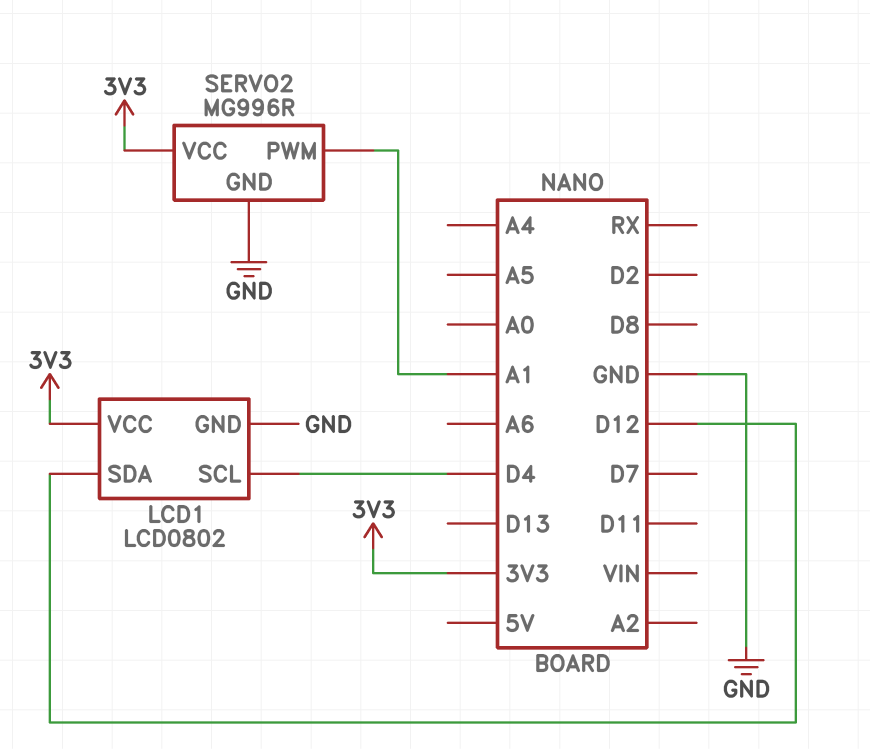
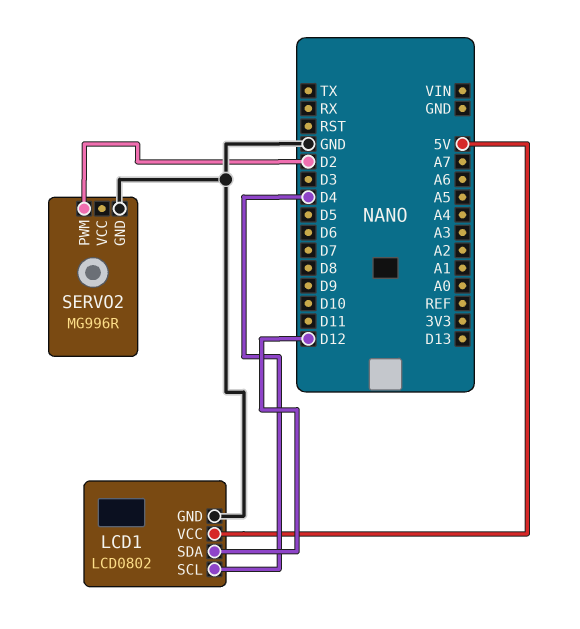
LCD1 pin VCC: 3V3 -> 5V
SERVO2 pin PWM: A1 -> D2
SERVO2 pin VCC: 3V3 -> none

